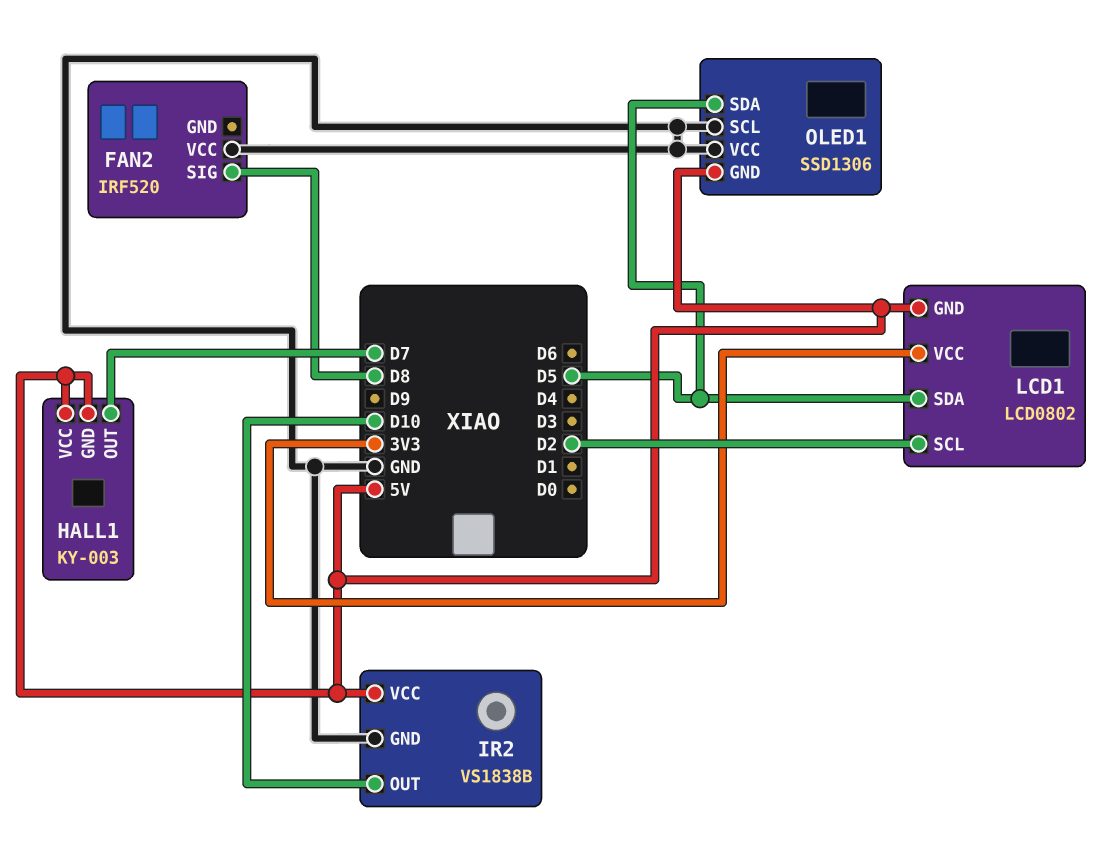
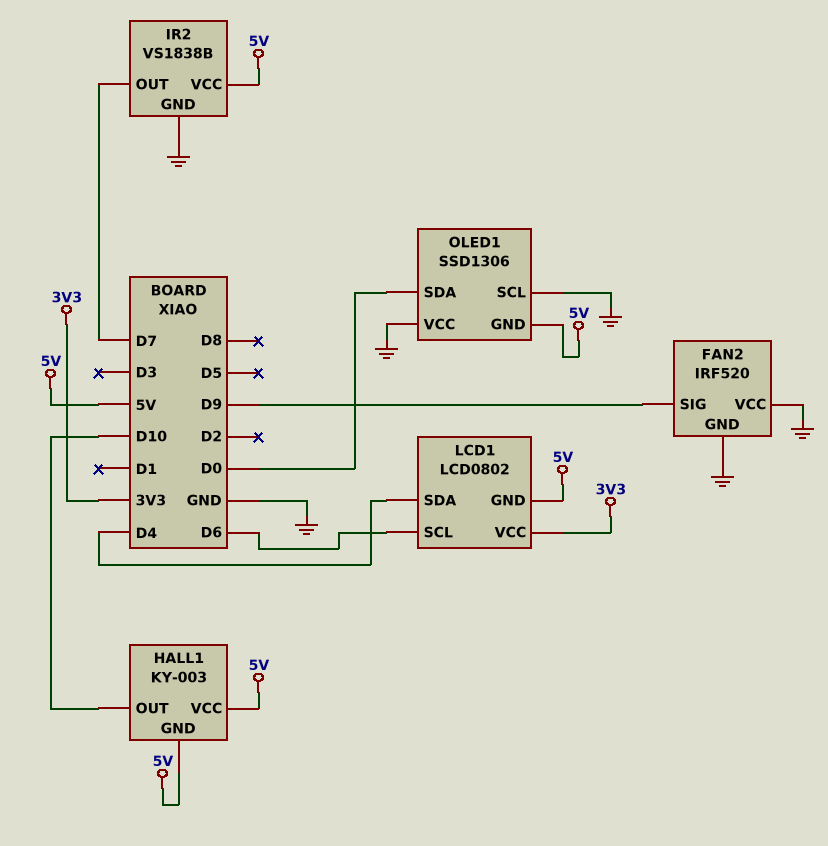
FAN2 pin GND: none -> GND
FAN2 pin SIG: D8 -> D9
HALL1 pin OUT: D7 -> D10
IR2 pin OUT: D10 -> D7
LCD1 pin SCL: D2 -> D6
LCD1 pin SDA: D5 -> D4
OLED1 pin SDA: D5 -> D0

